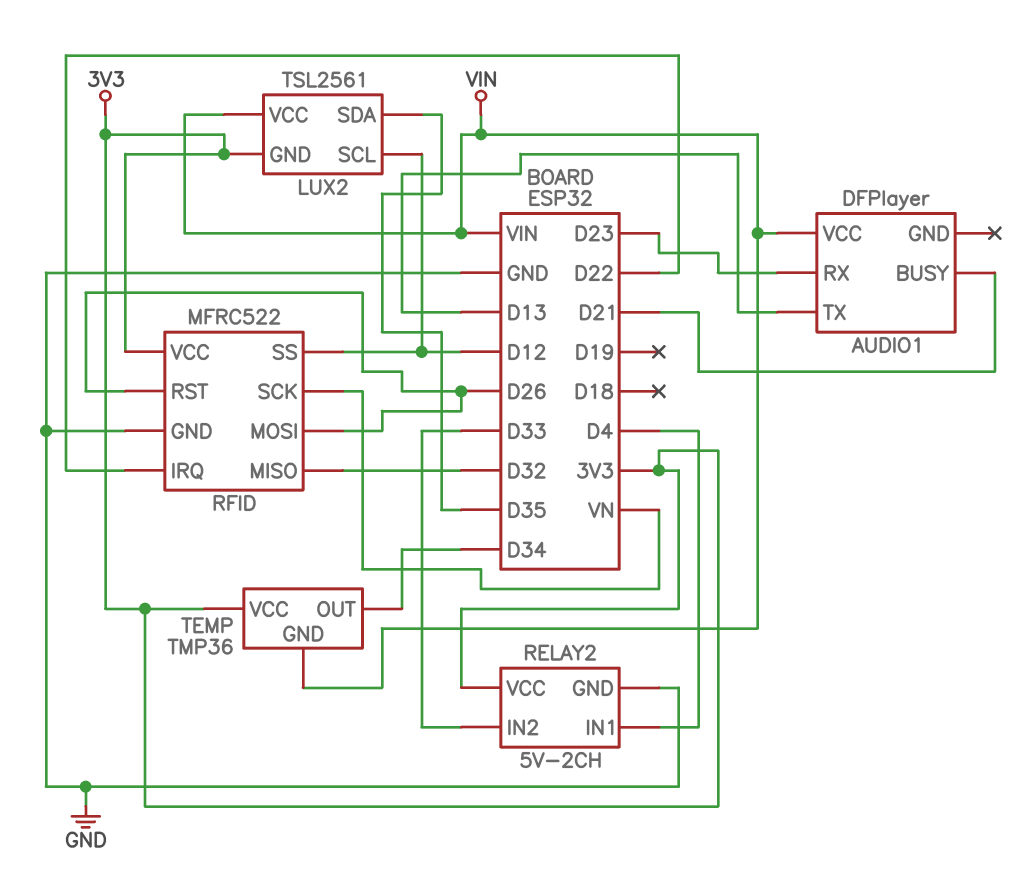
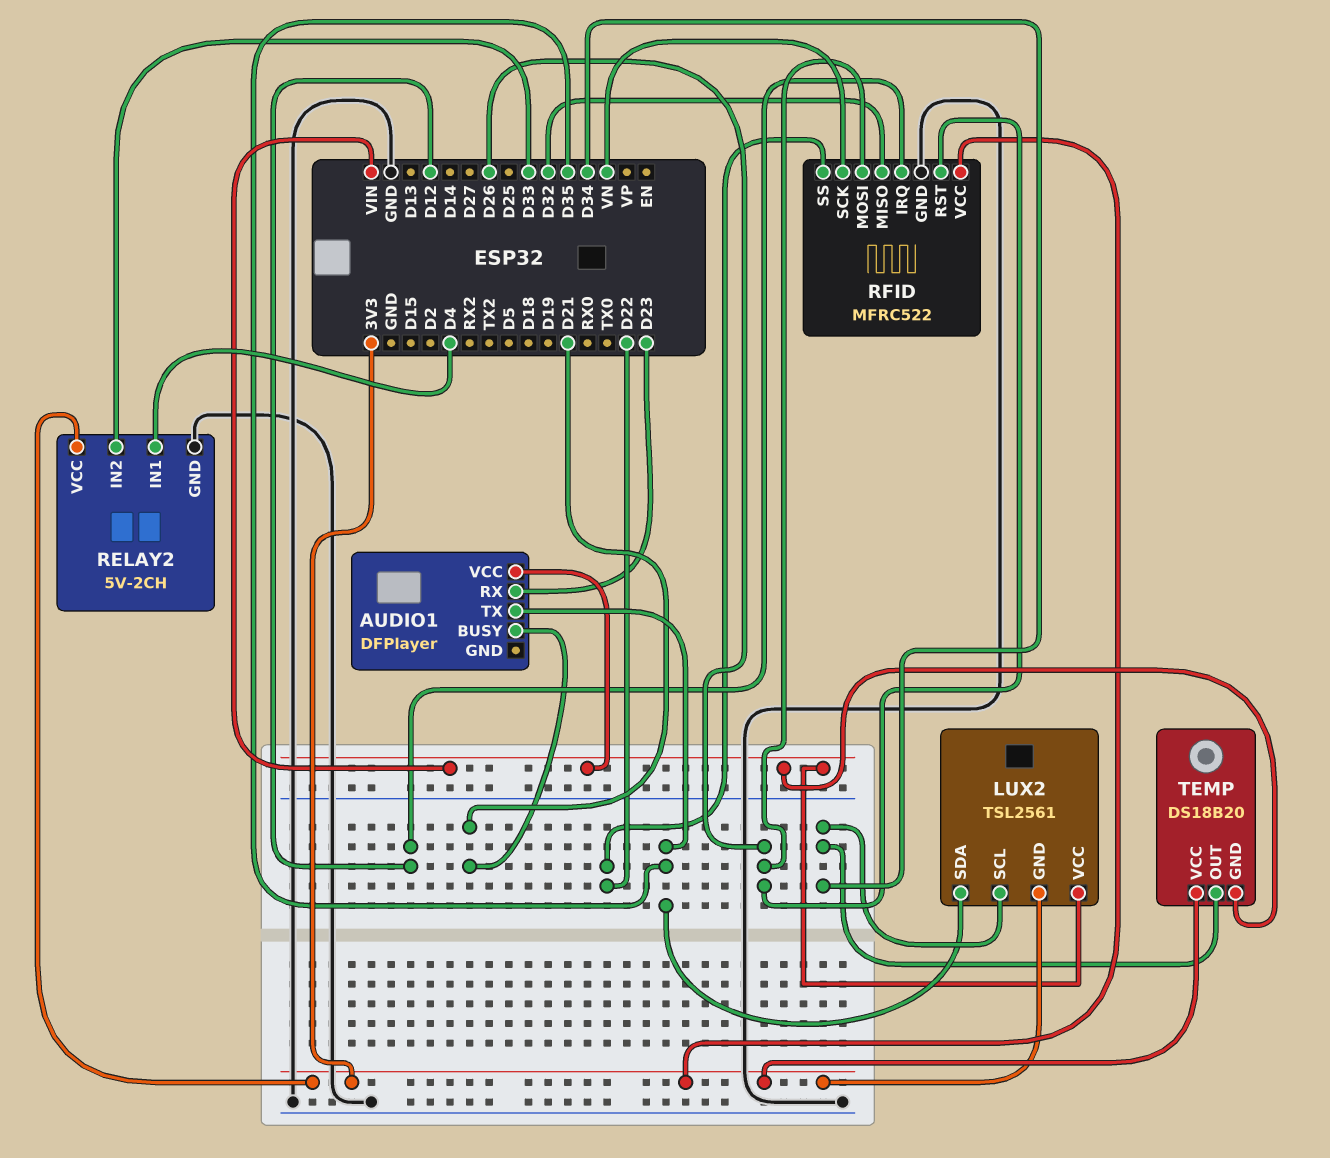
AUDIO1 pin TX: D13 -> D35
LUX2 pin SCL: D12 -> D34
RFID pin IRQ: D22 -> D12
RFID pin SS: D12 -> D22
TEMP: TMP36 -> DS18B20

